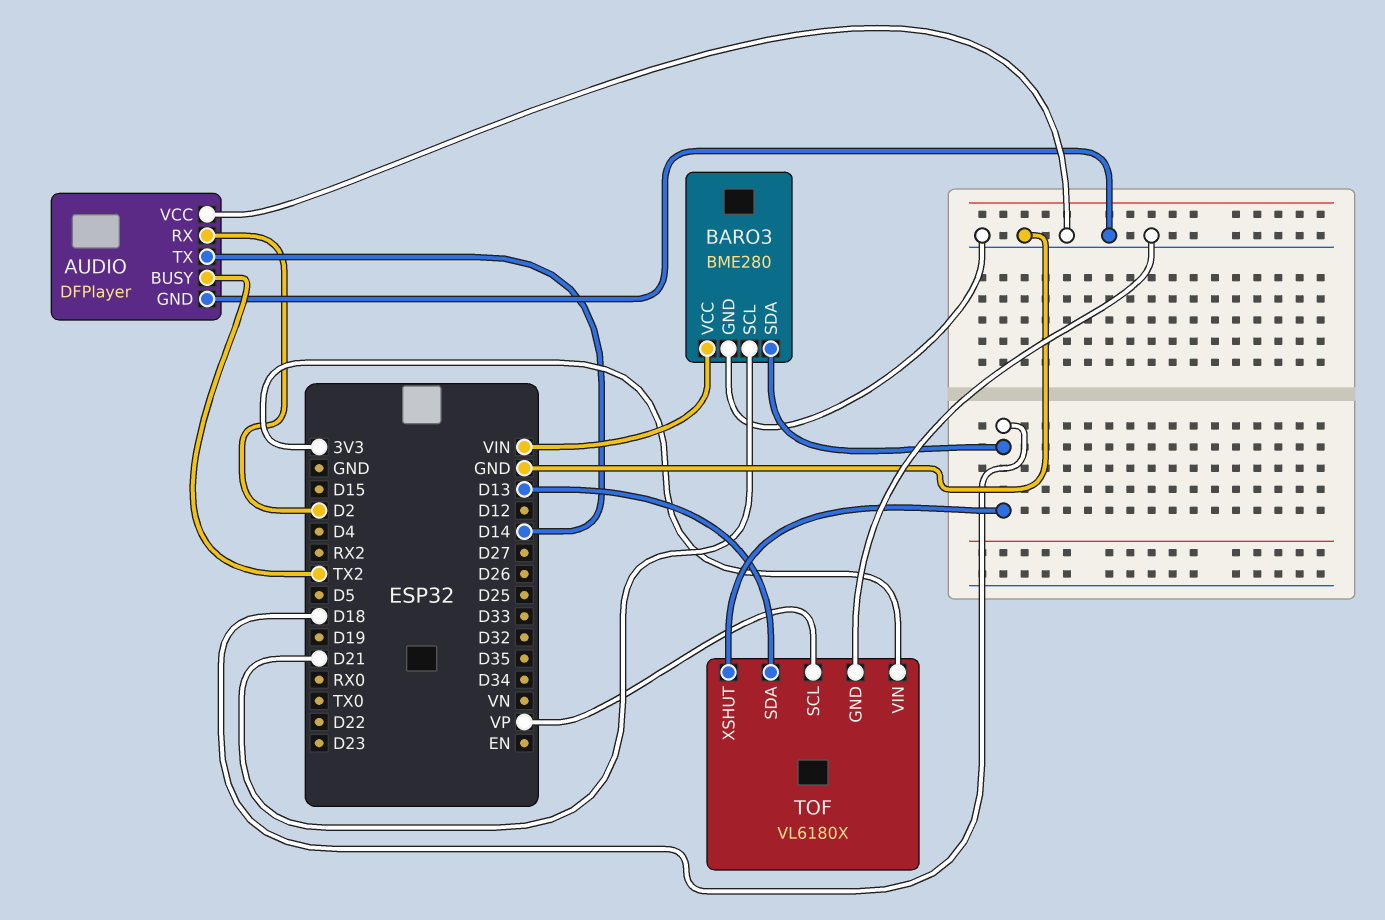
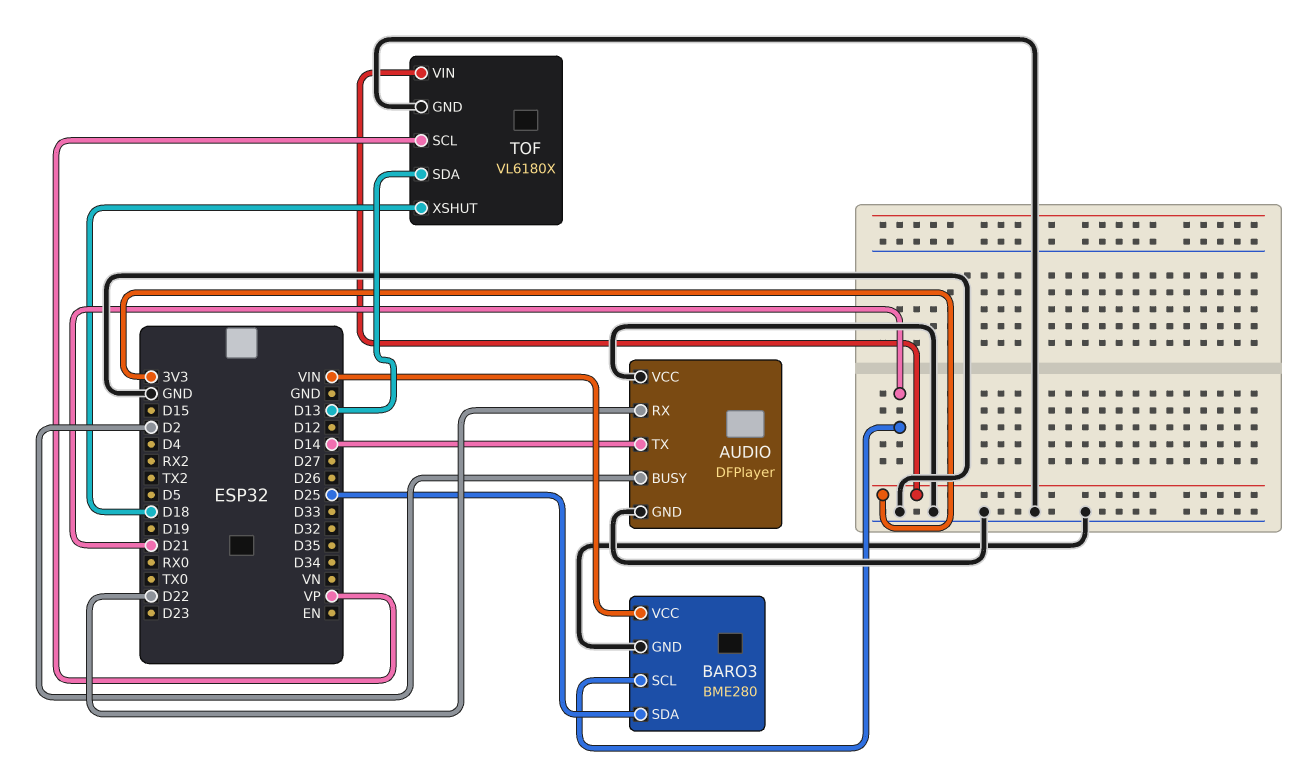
AUDIO pin BUSY: TX2 -> D2
AUDIO pin RX: D2 -> D22
BARO3 pin SDA: D18 -> D25

